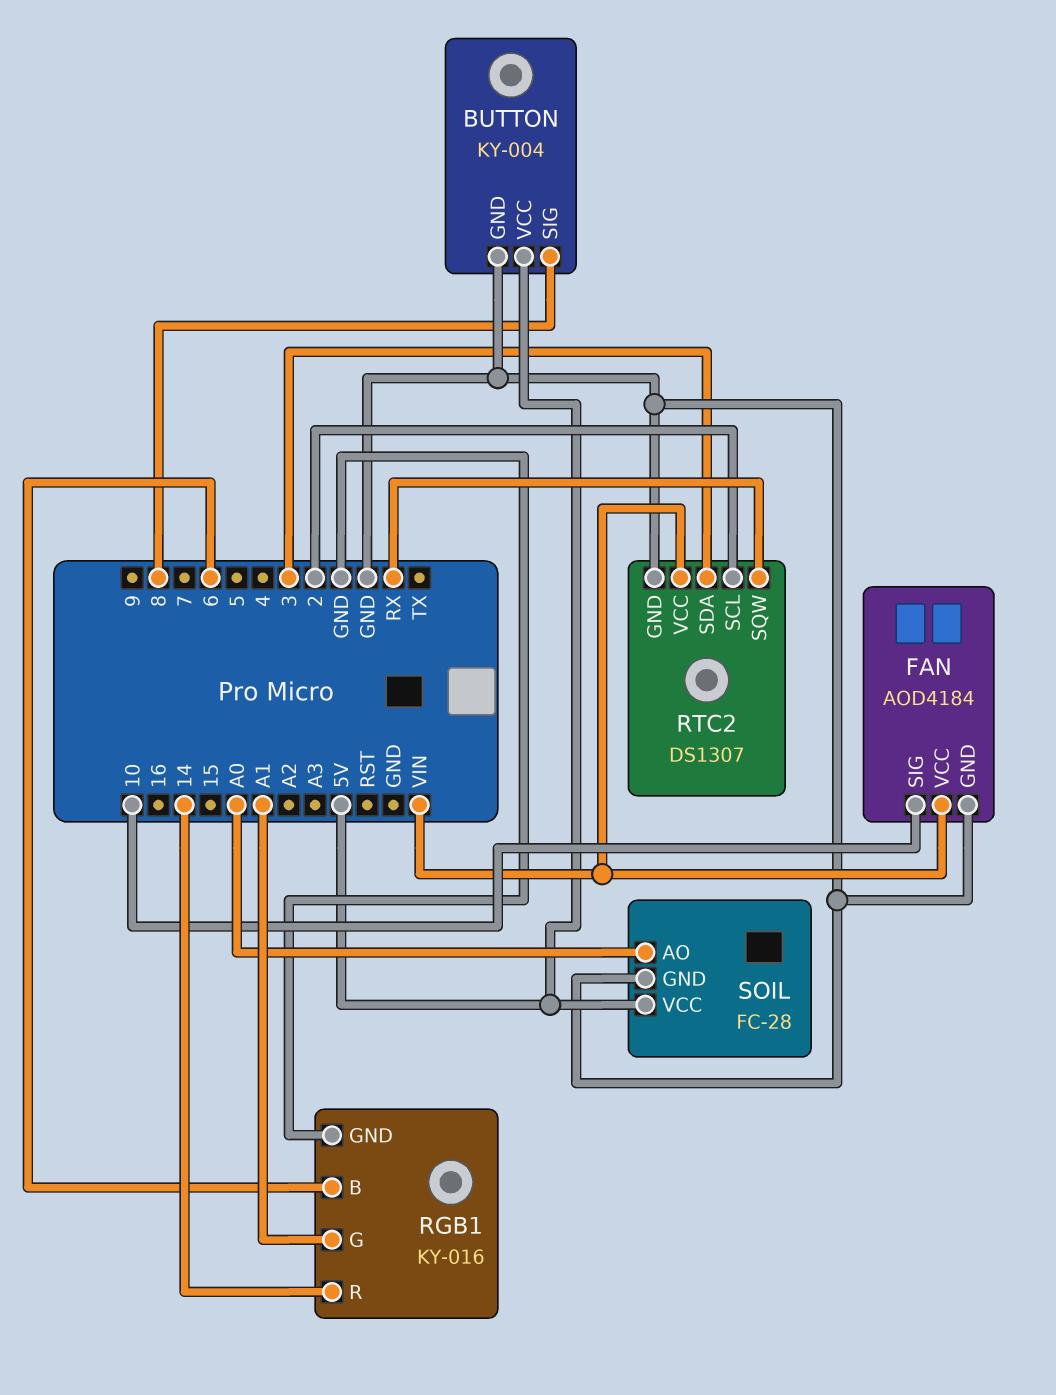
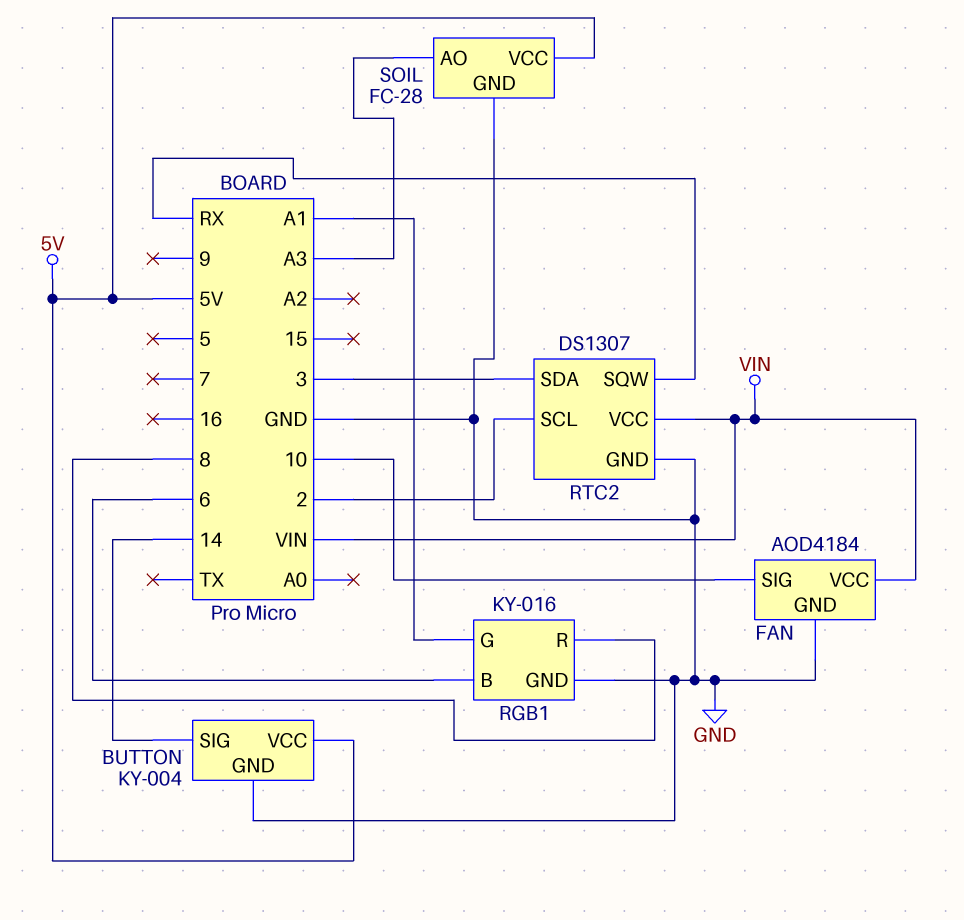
BUTTON pin SIG: 8 -> 14
RGB1 pin R: 14 -> 8
SOIL pin AO: A0 -> A3

